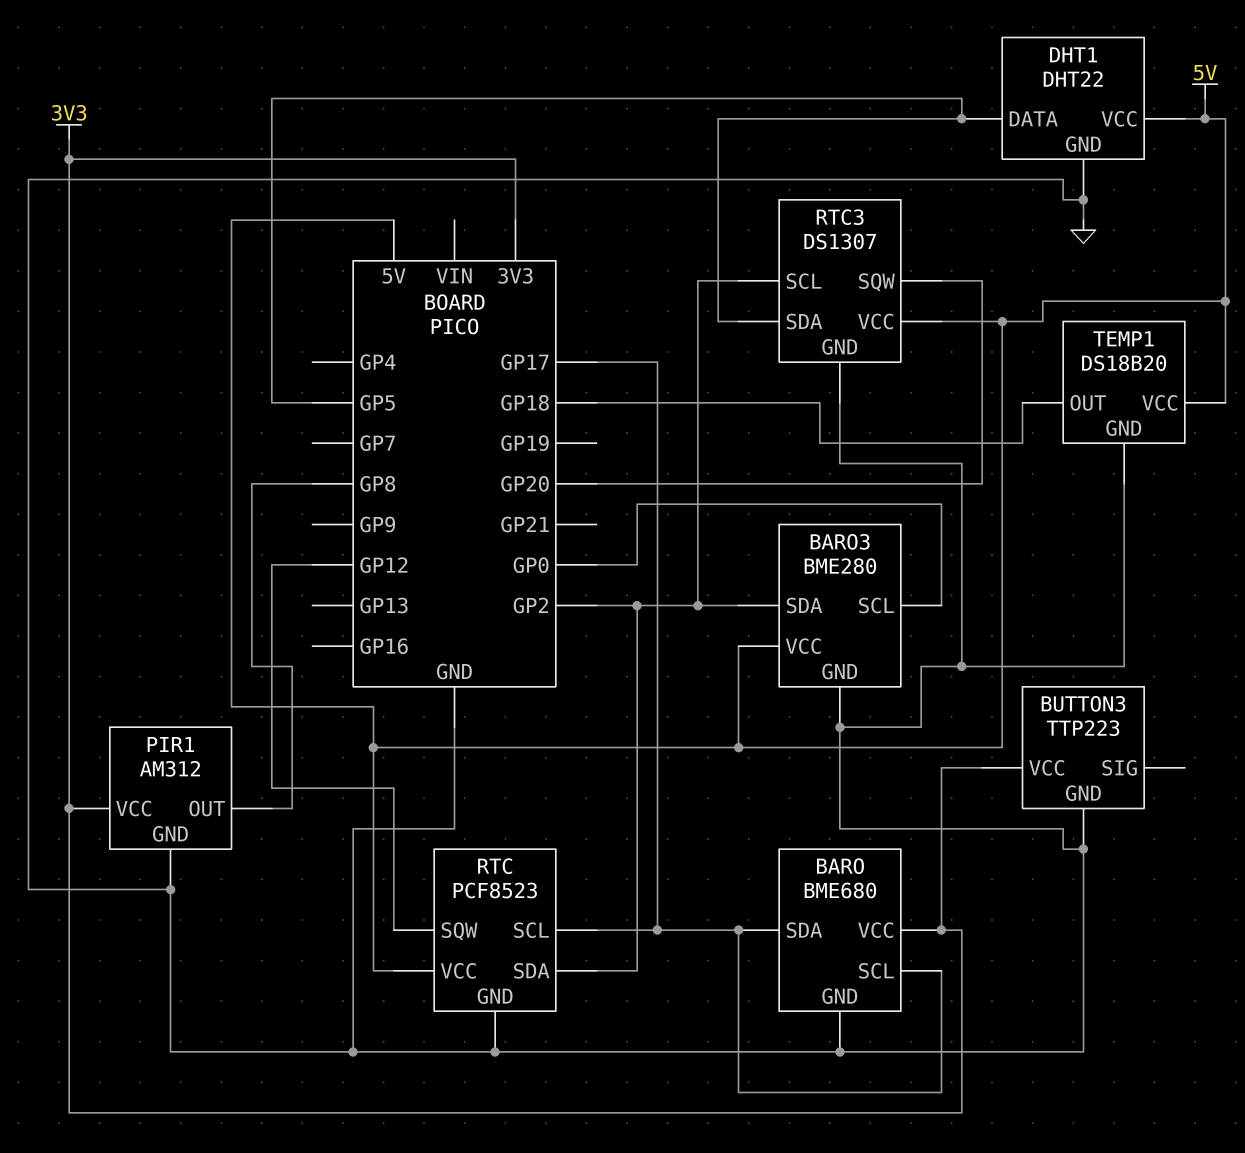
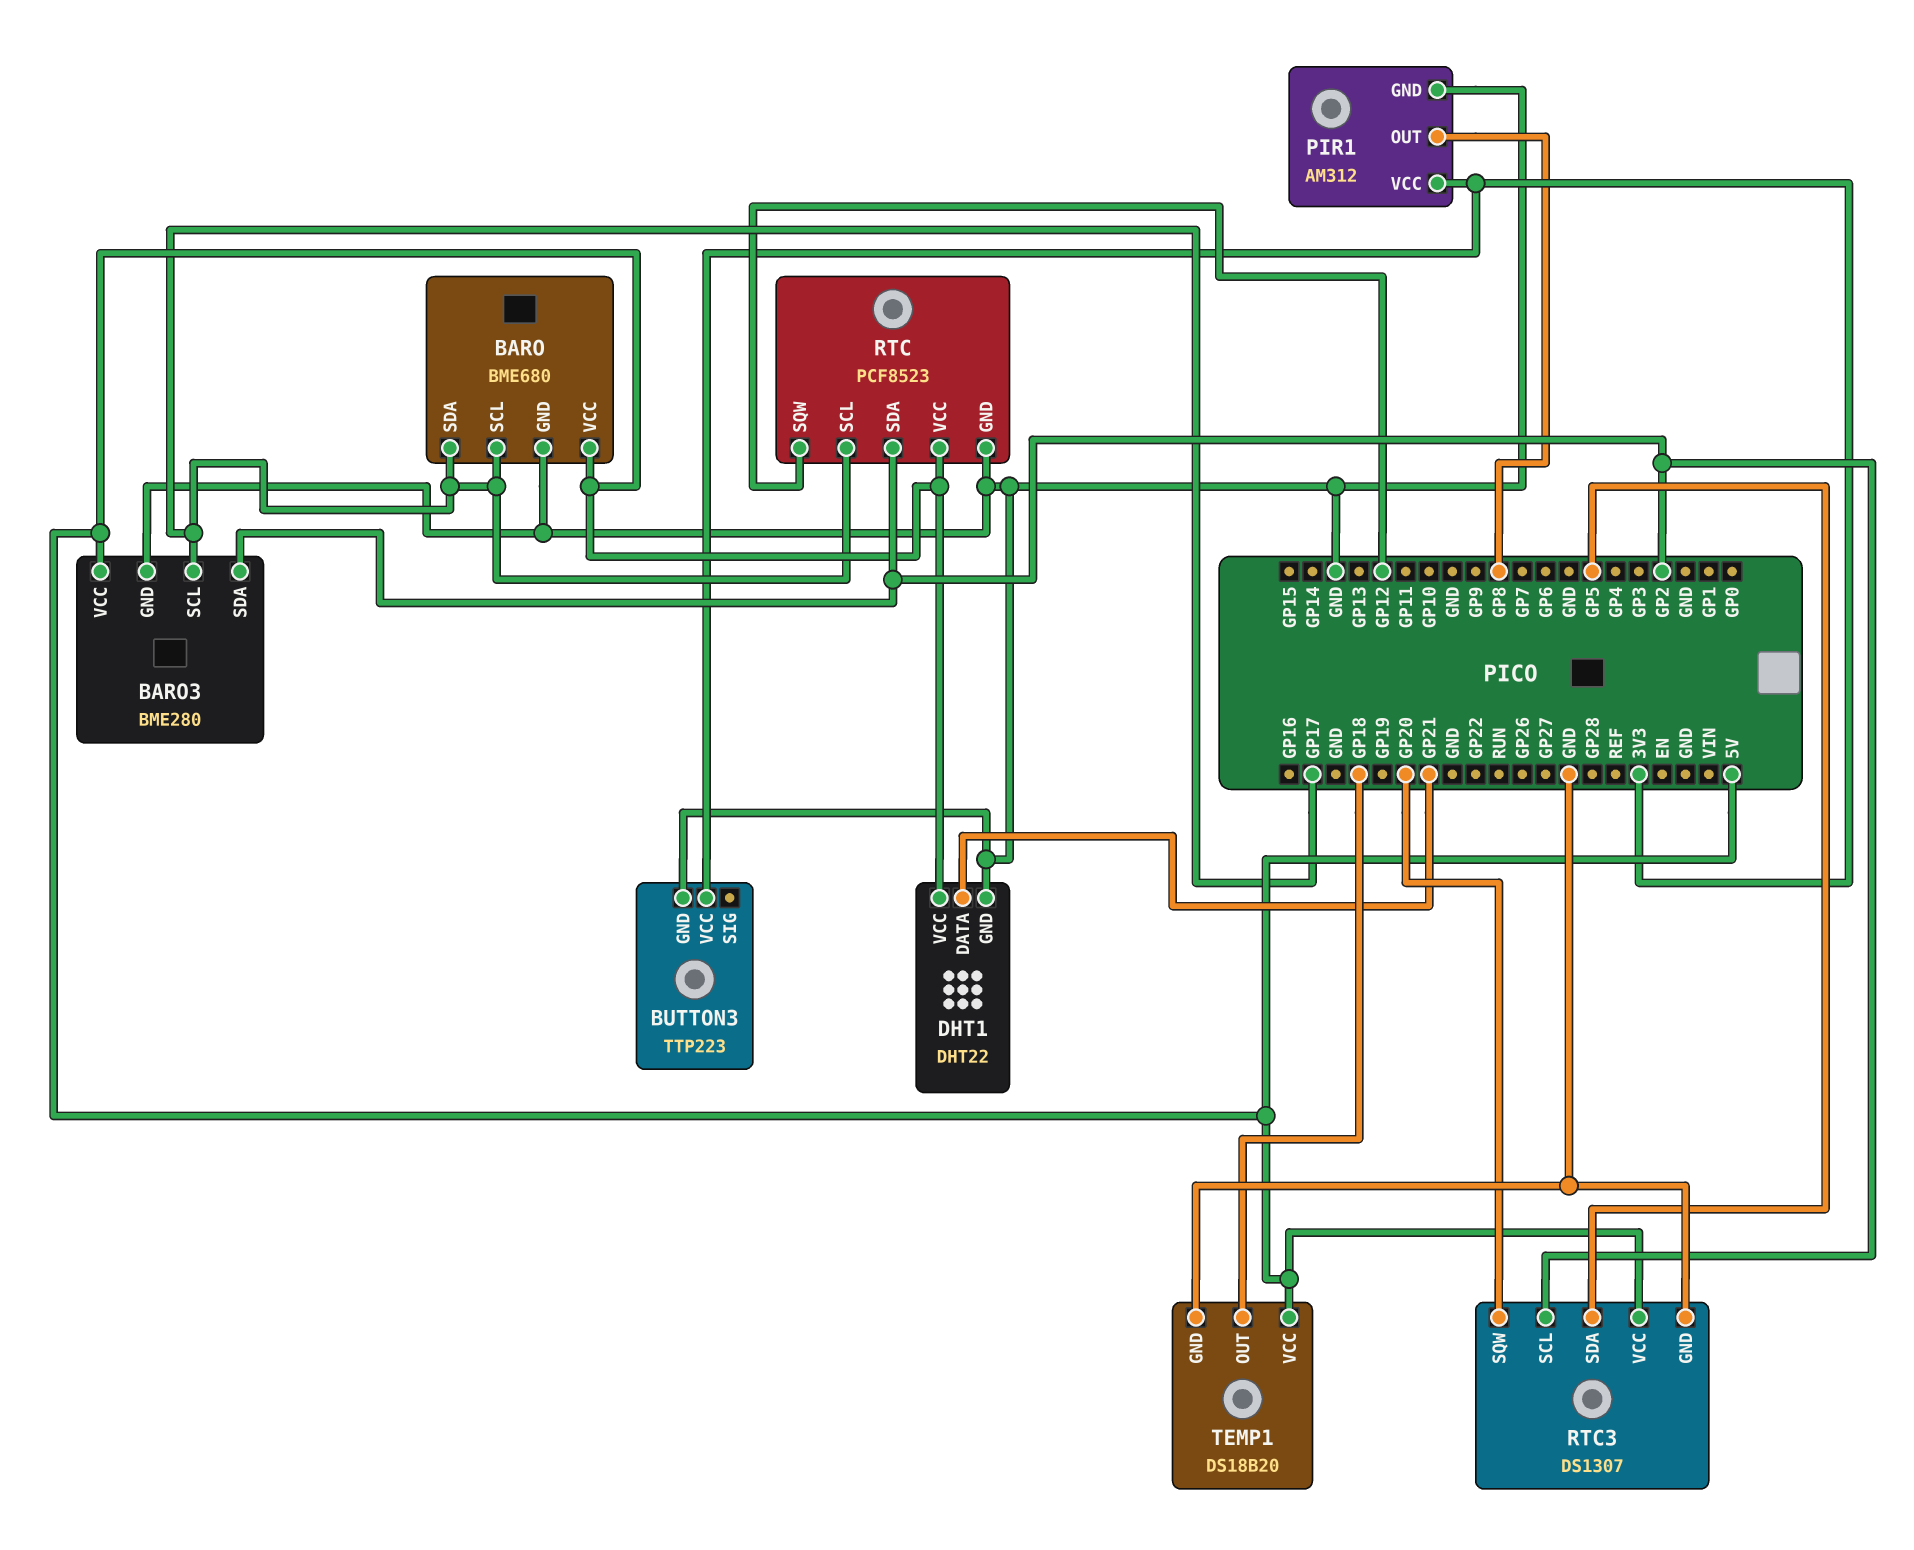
BARO pin VCC: 3V3 -> 5V
BARO3 pin SCL: GP0 -> GP17
DHT1 pin DATA: GP5 -> GP21

